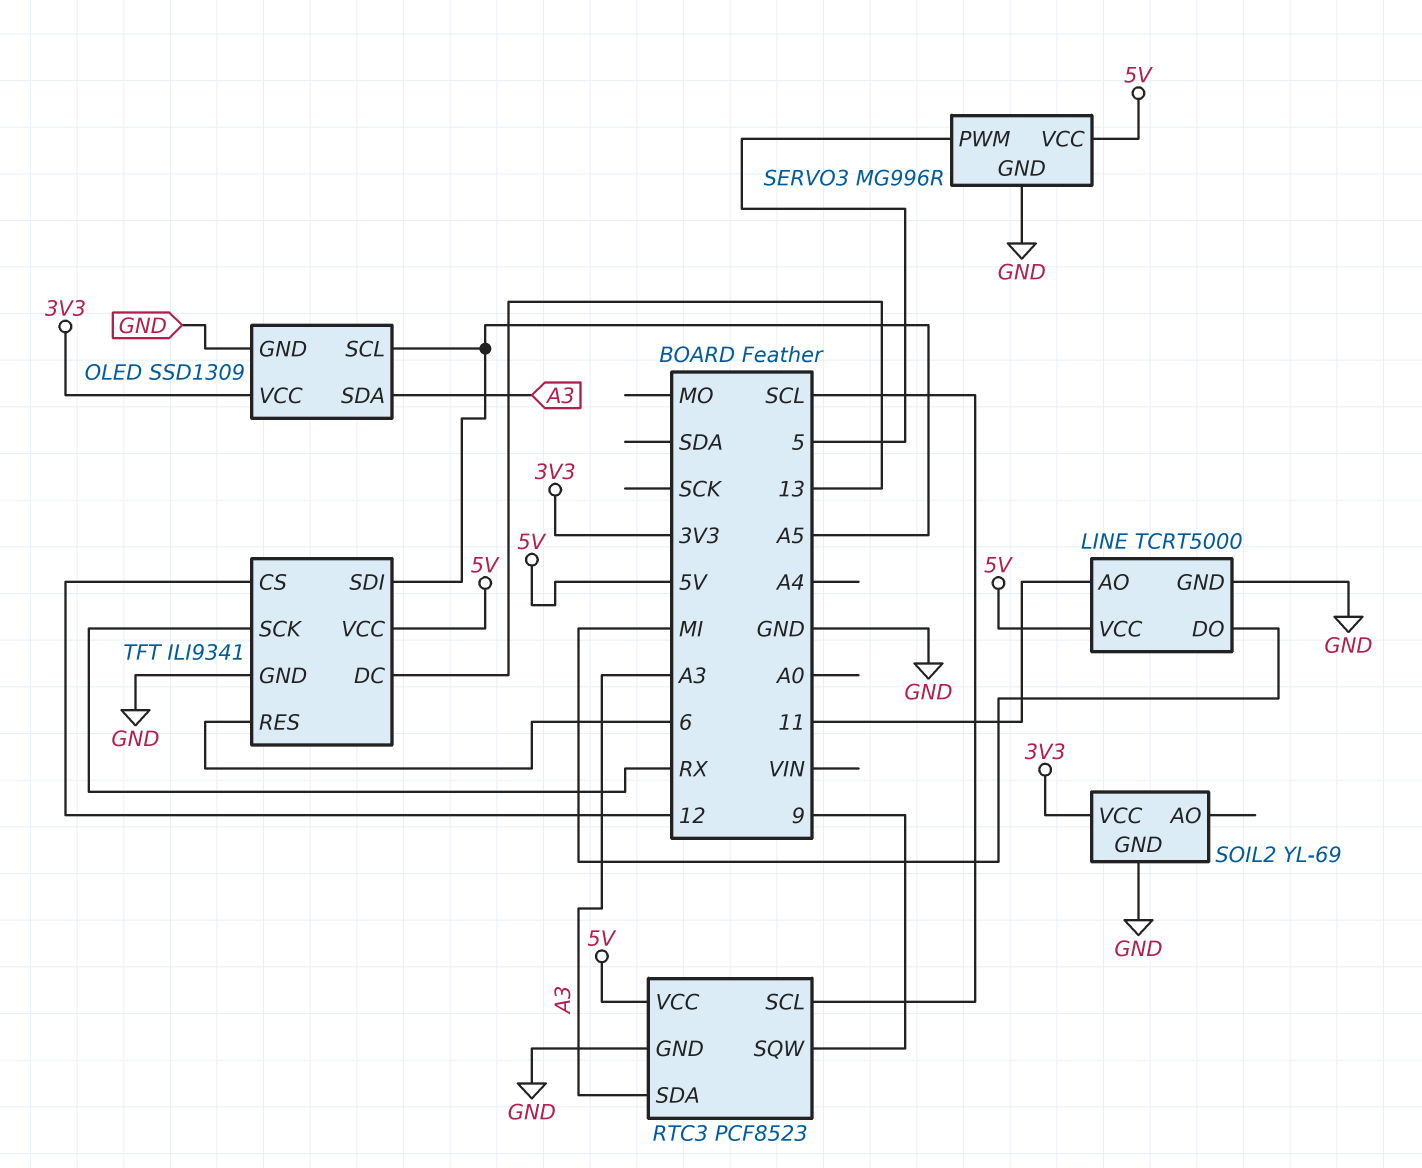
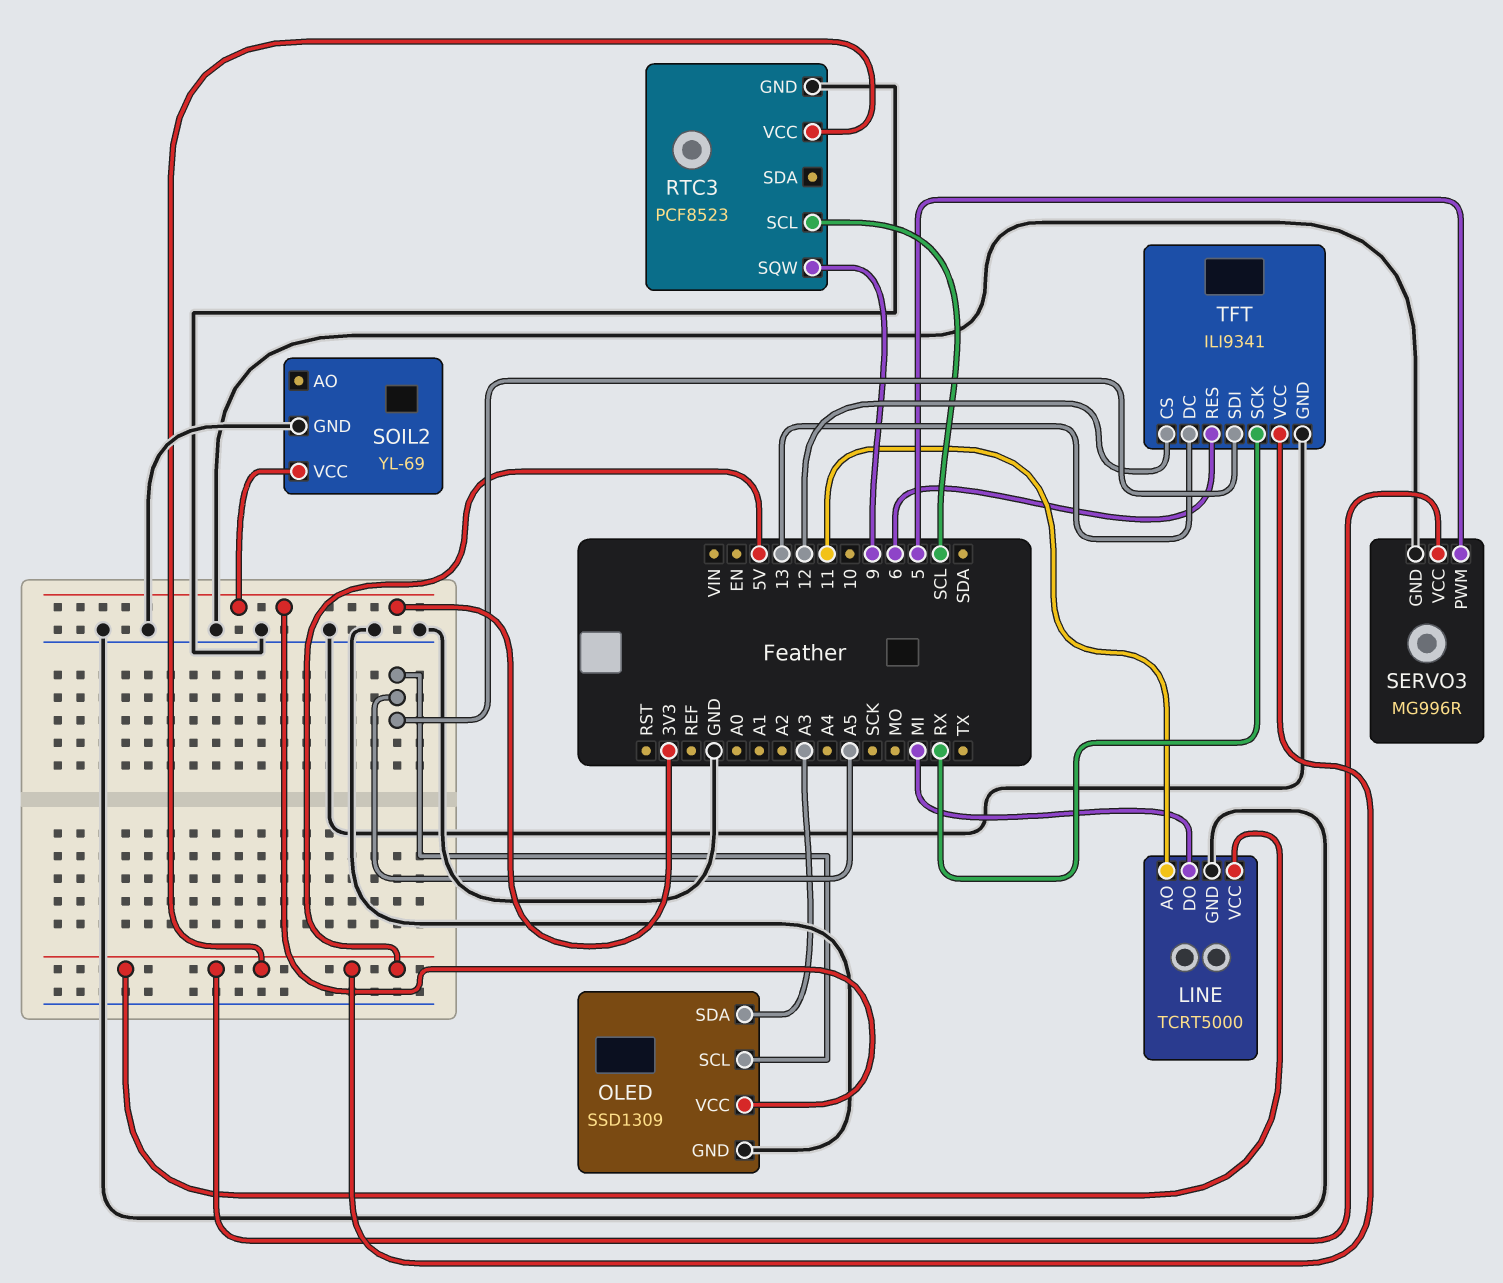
RTC3 pin SDA: A3 -> none

